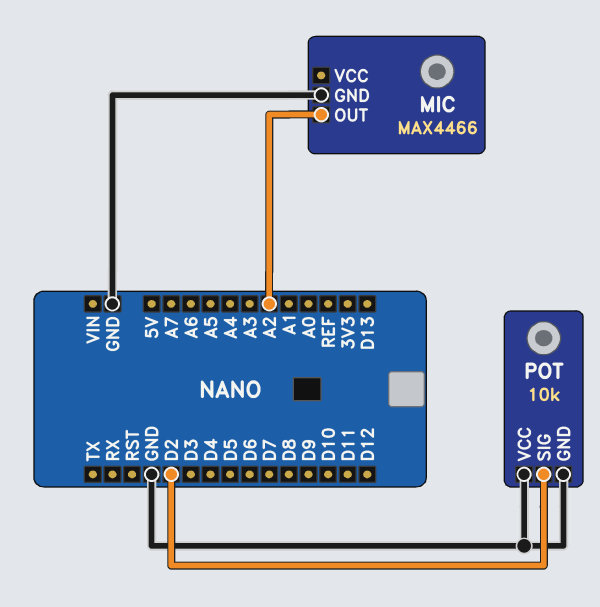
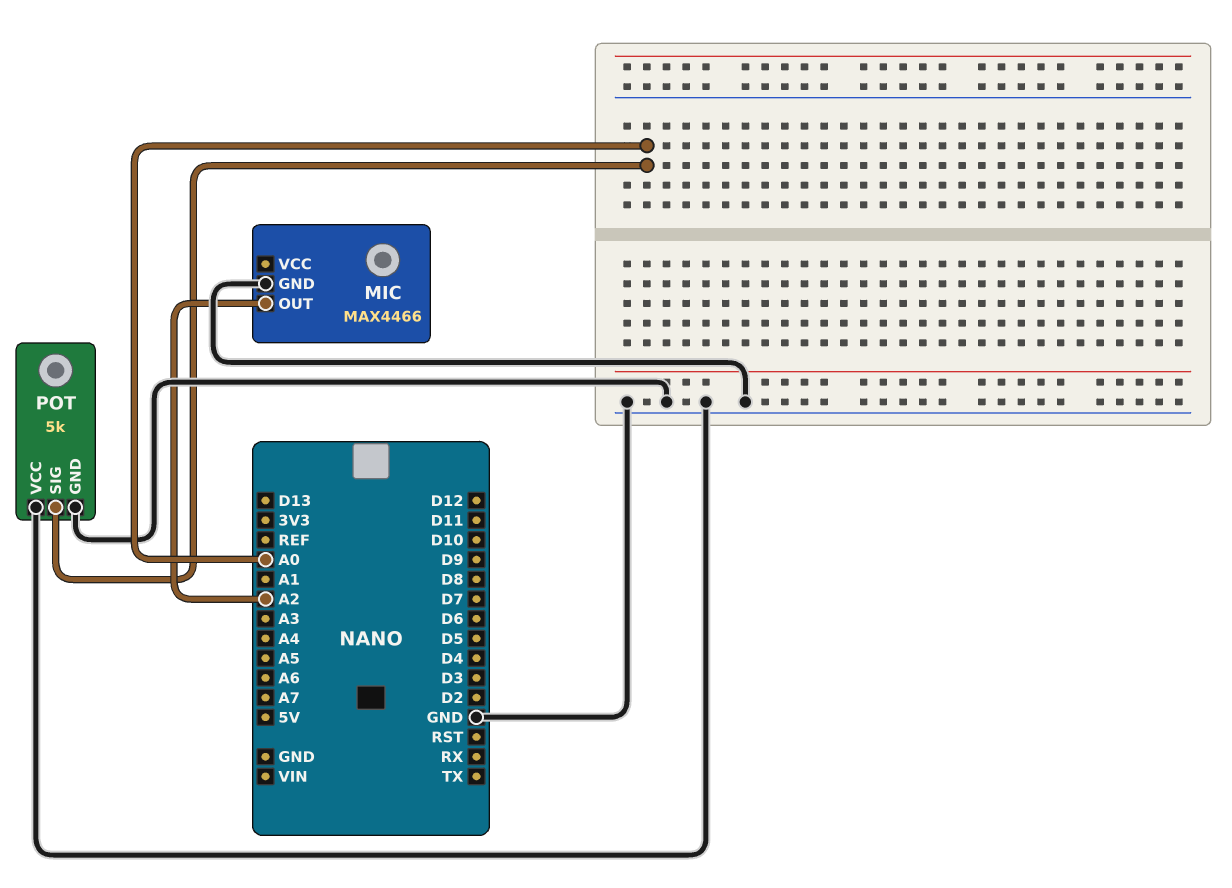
POT: 10k -> 5k
POT pin SIG: D2 -> A0

